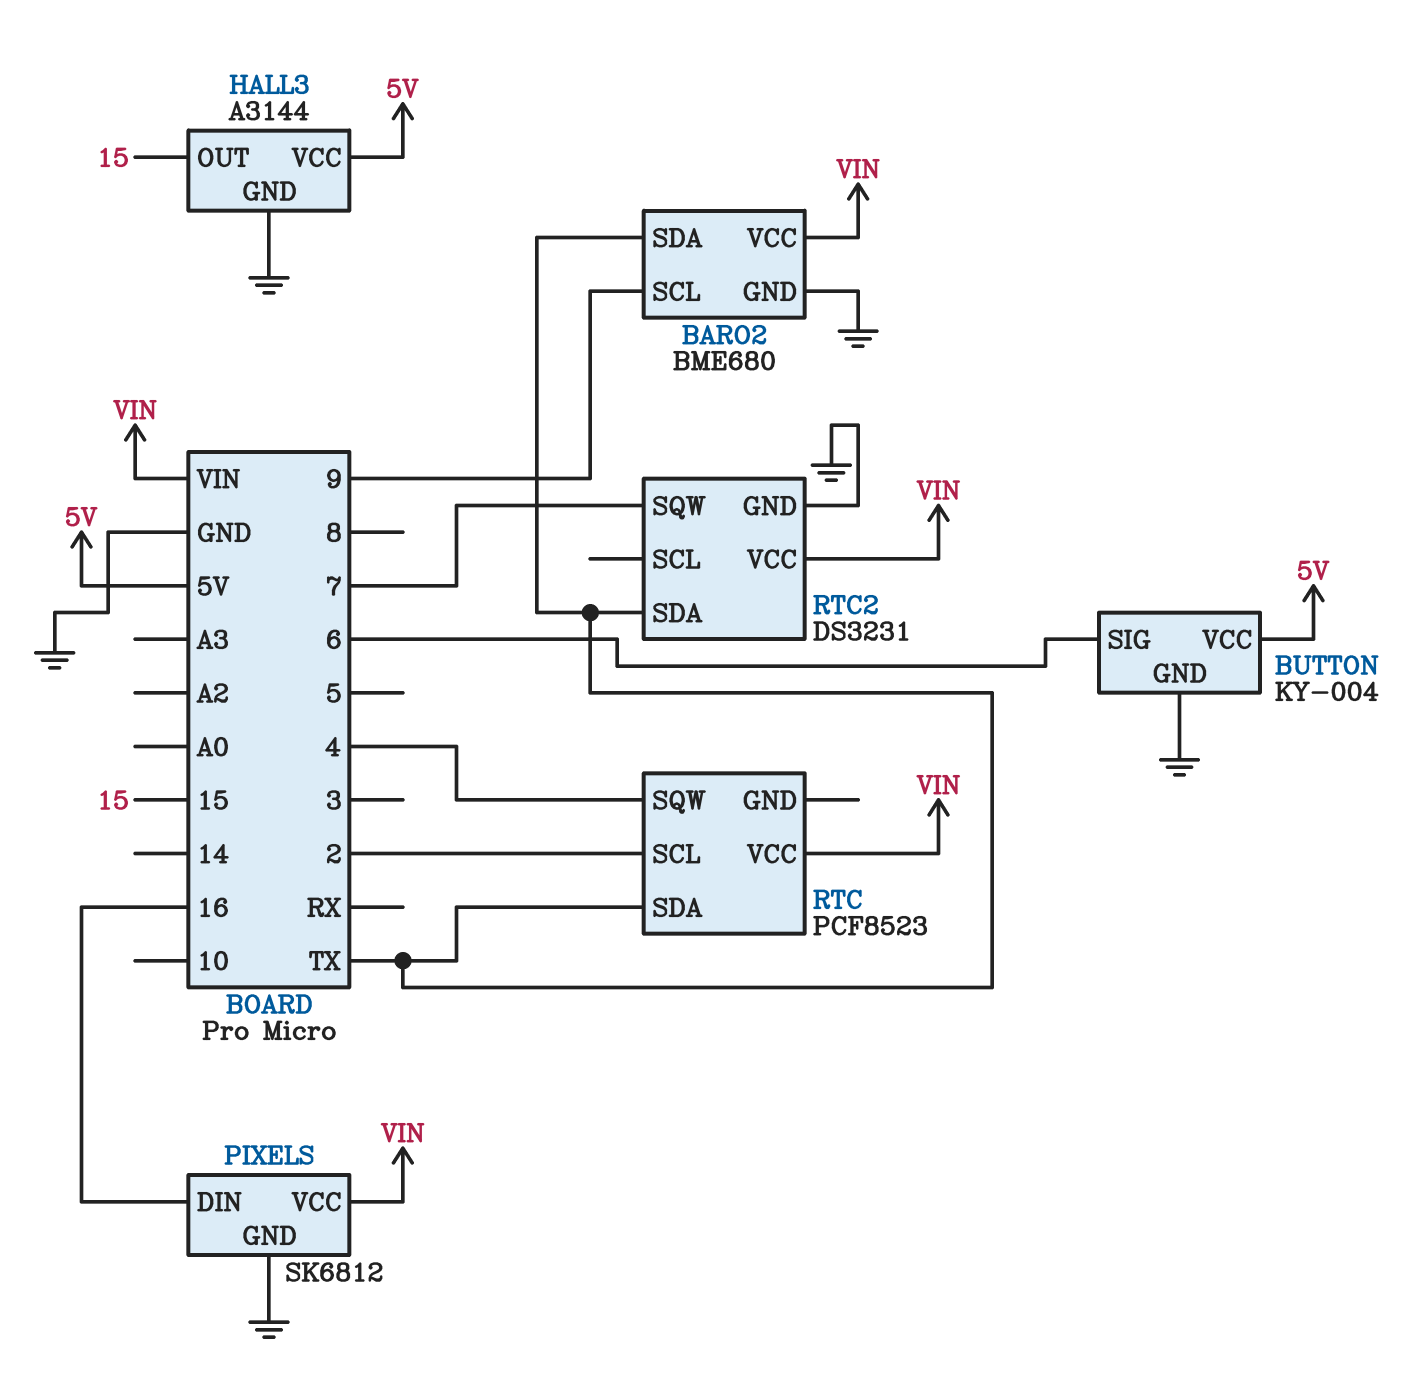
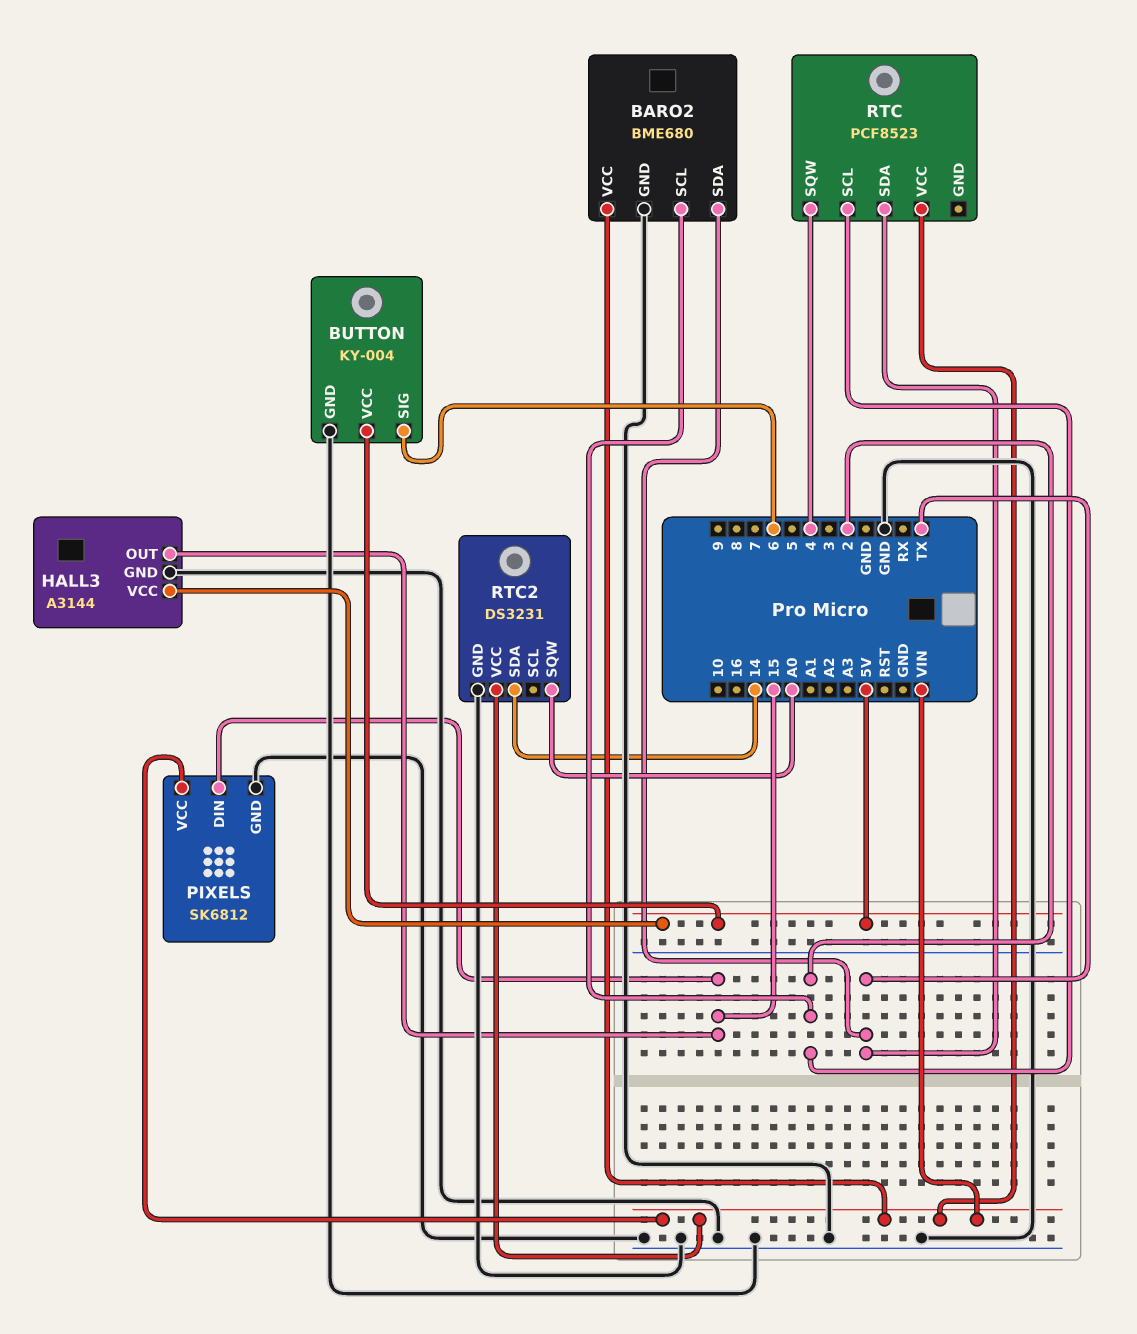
BARO2 pin SCL: 9 -> 2
PIXELS pin DIN: 16 -> 15
RTC2 pin SDA: TX -> 14
RTC2 pin SQW: 7 -> A0

